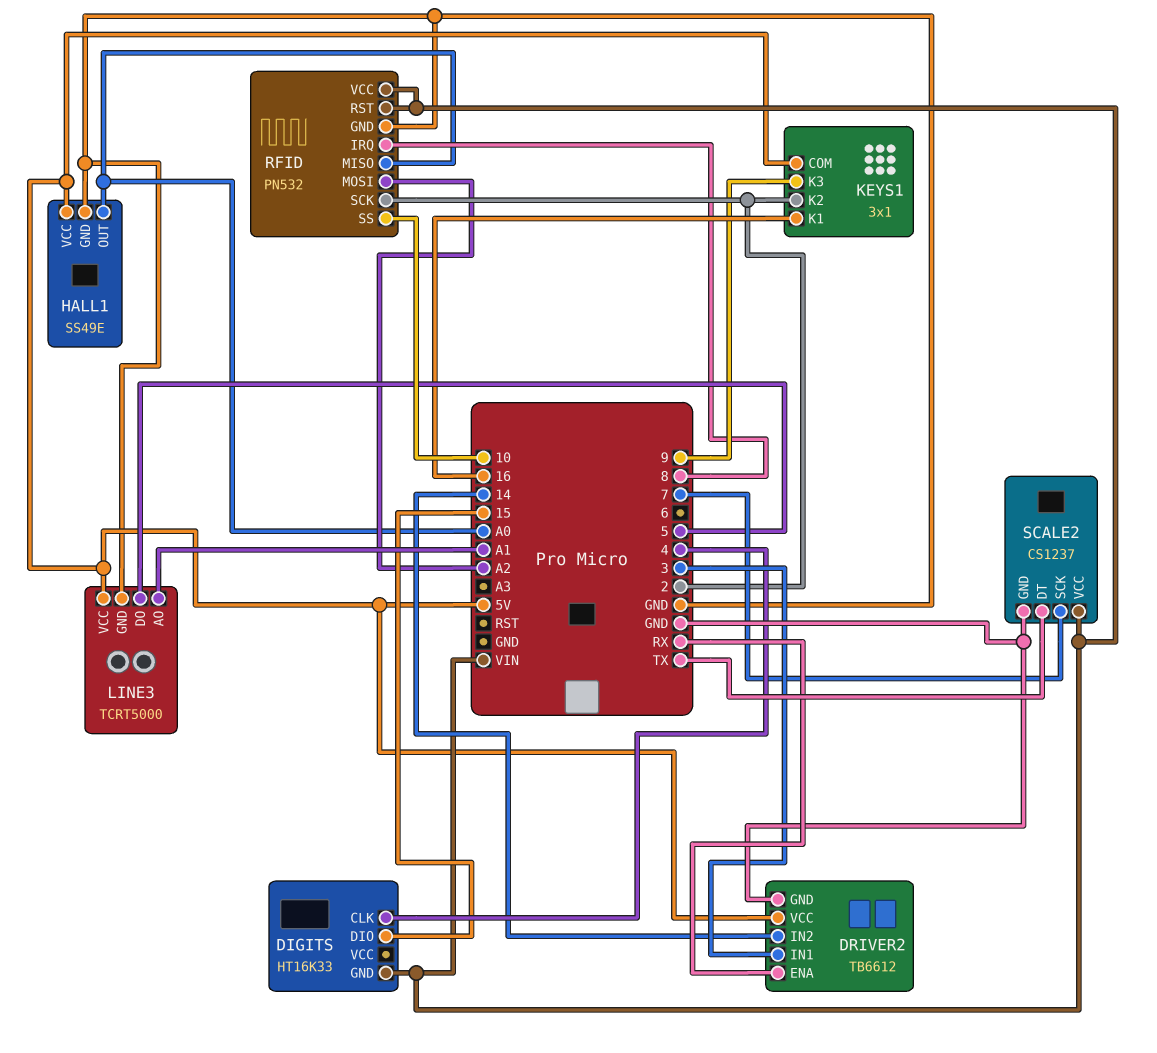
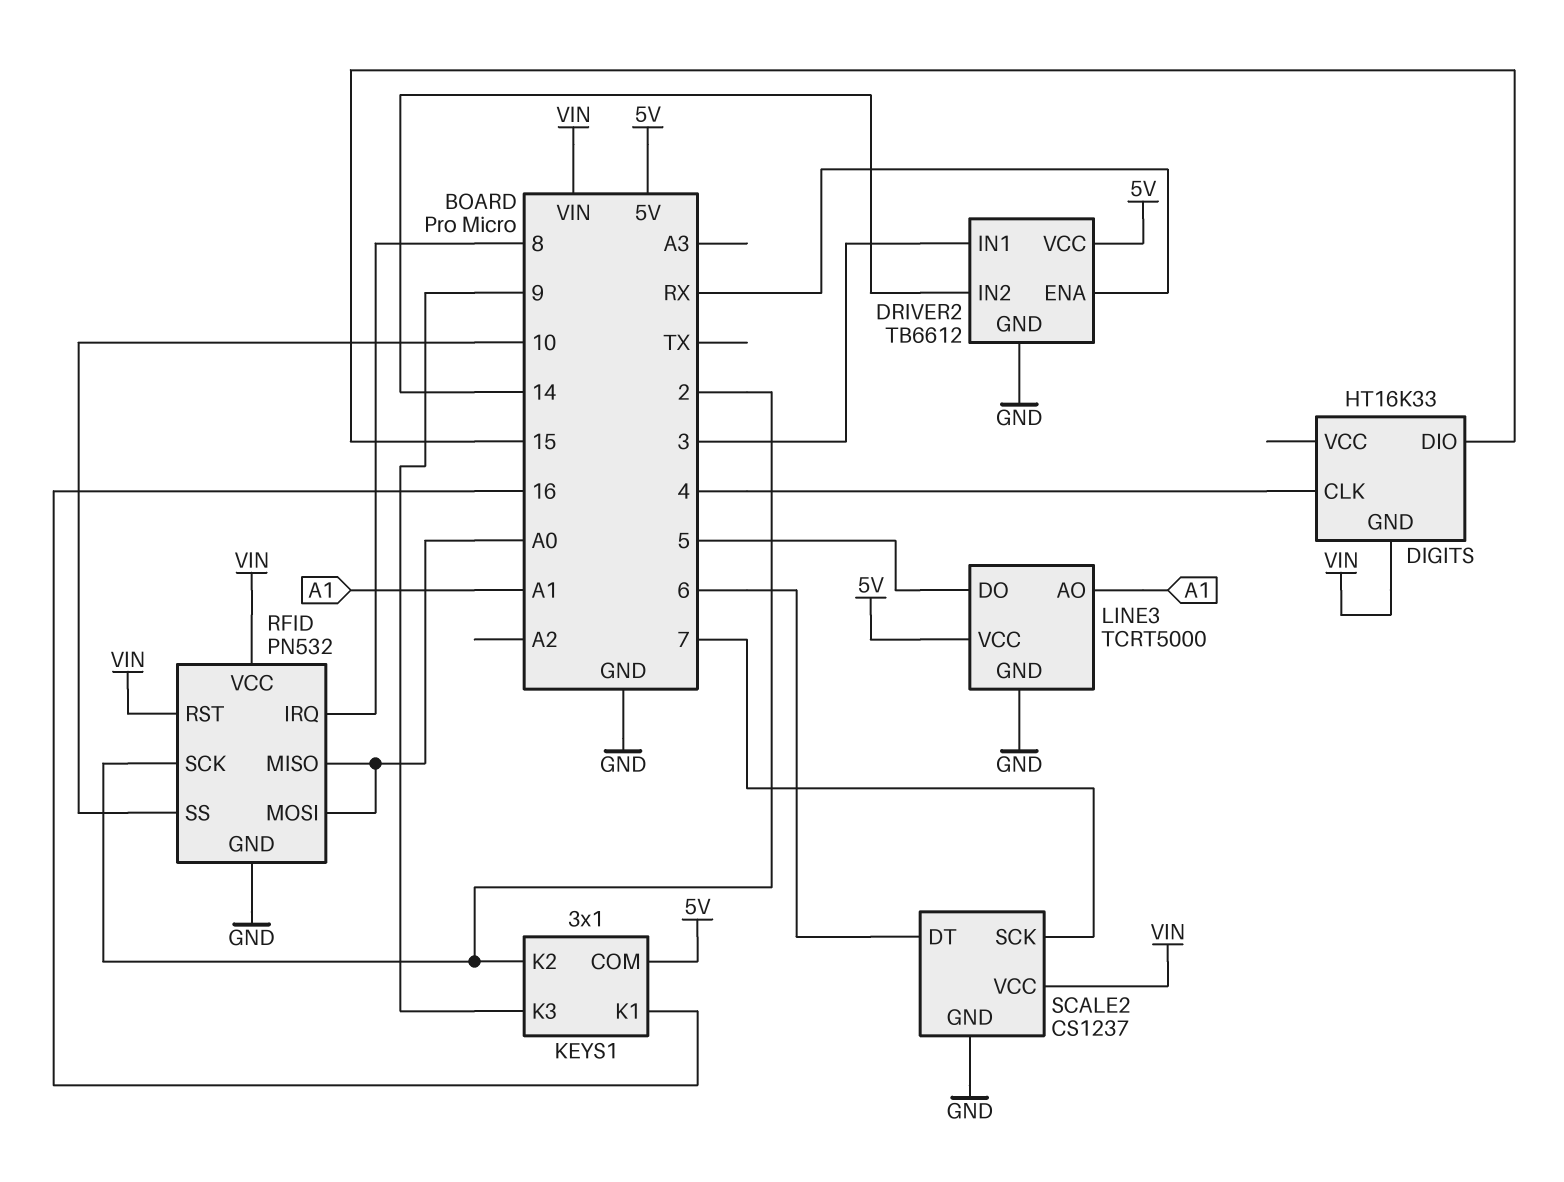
HALL1: SS49E -> none
HALL1 pin GND: GND -> none
HALL1 pin OUT: A0 -> none
HALL1 pin VCC: 5V -> none
RFID pin MOSI: A2 -> A0
SCALE2 pin DT: TX -> 6

